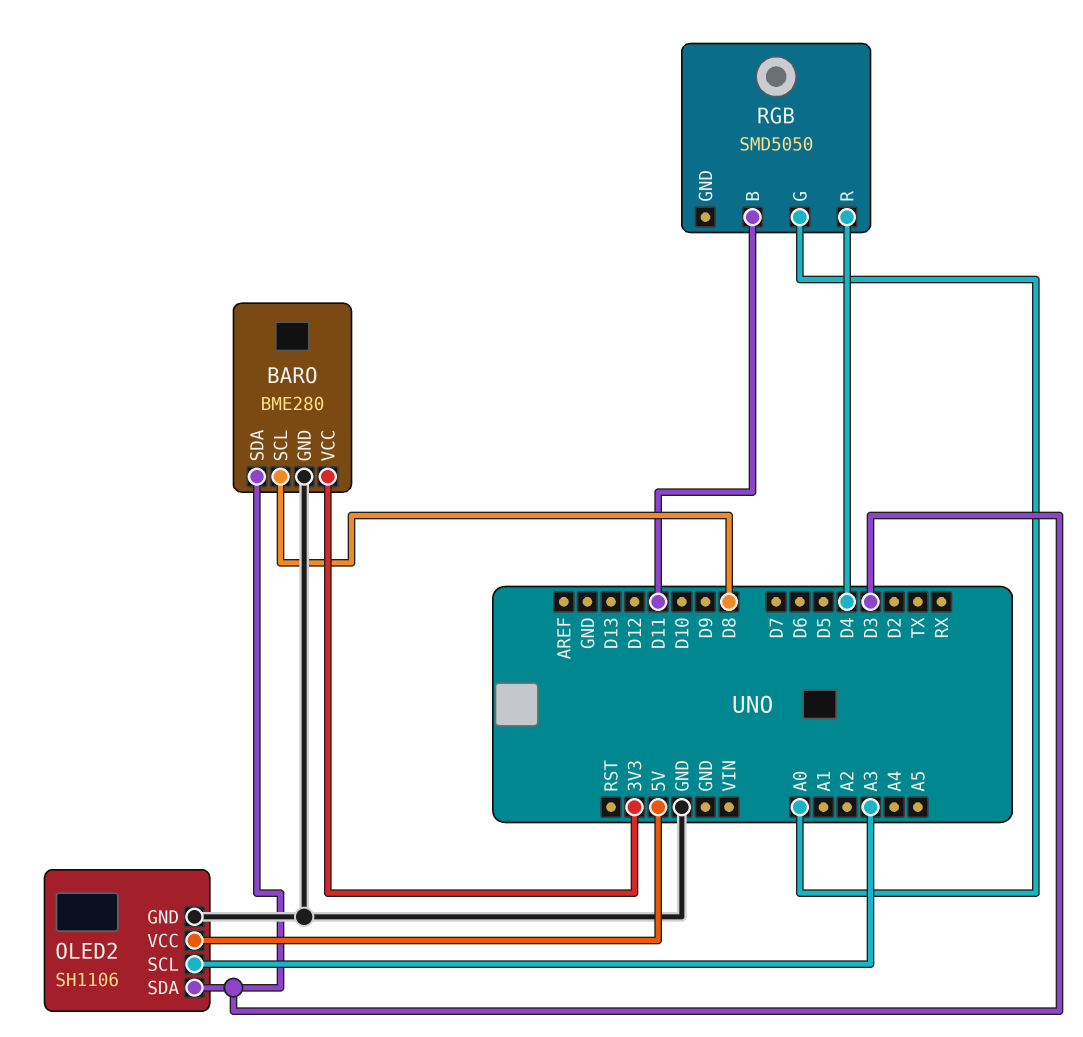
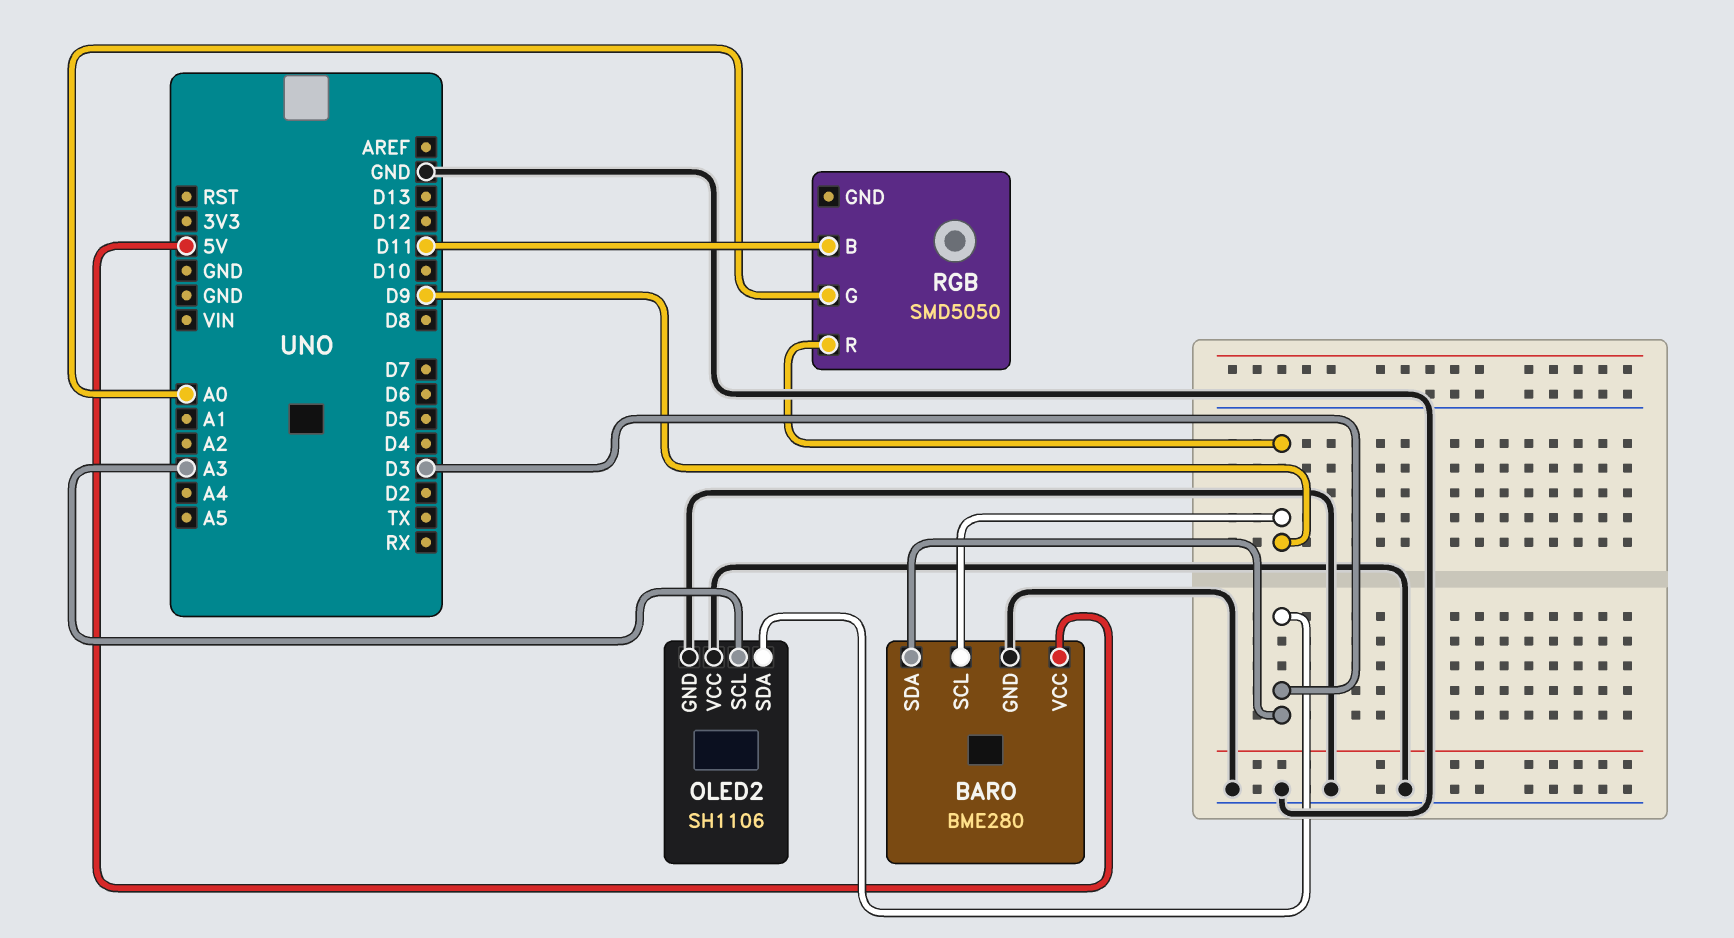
BARO pin SCL: D8 -> D9
BARO pin VCC: 3V3 -> 5V
OLED2 pin VCC: 5V -> GND
RGB pin R: D4 -> D9

